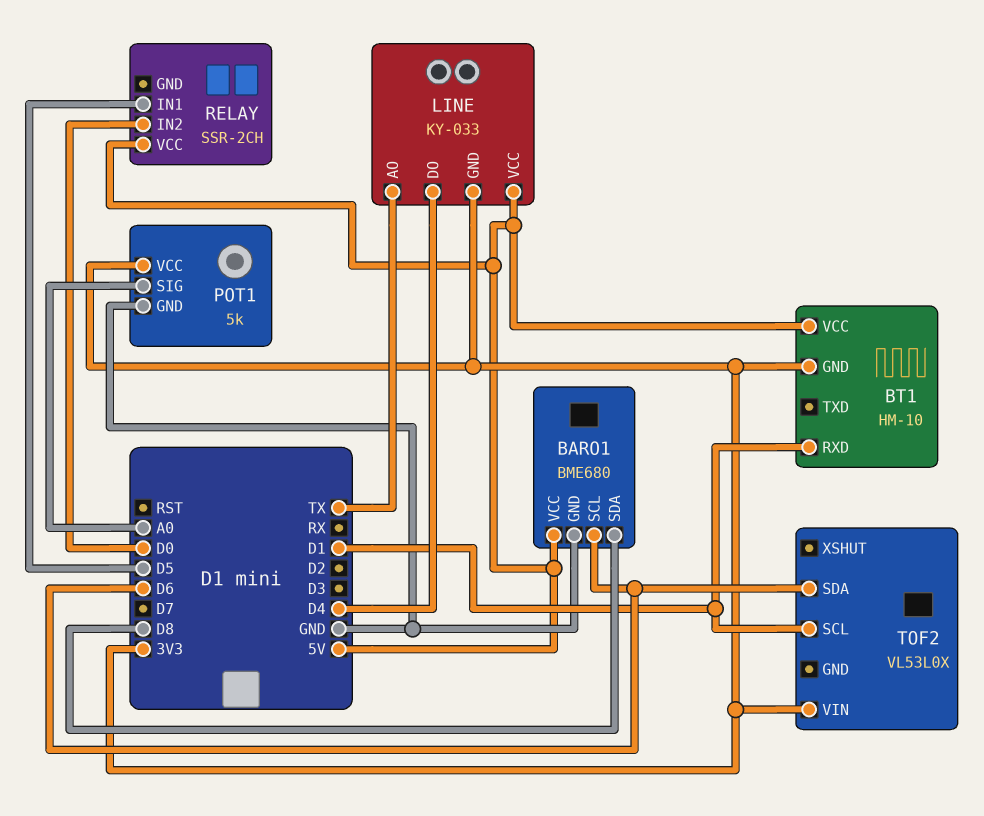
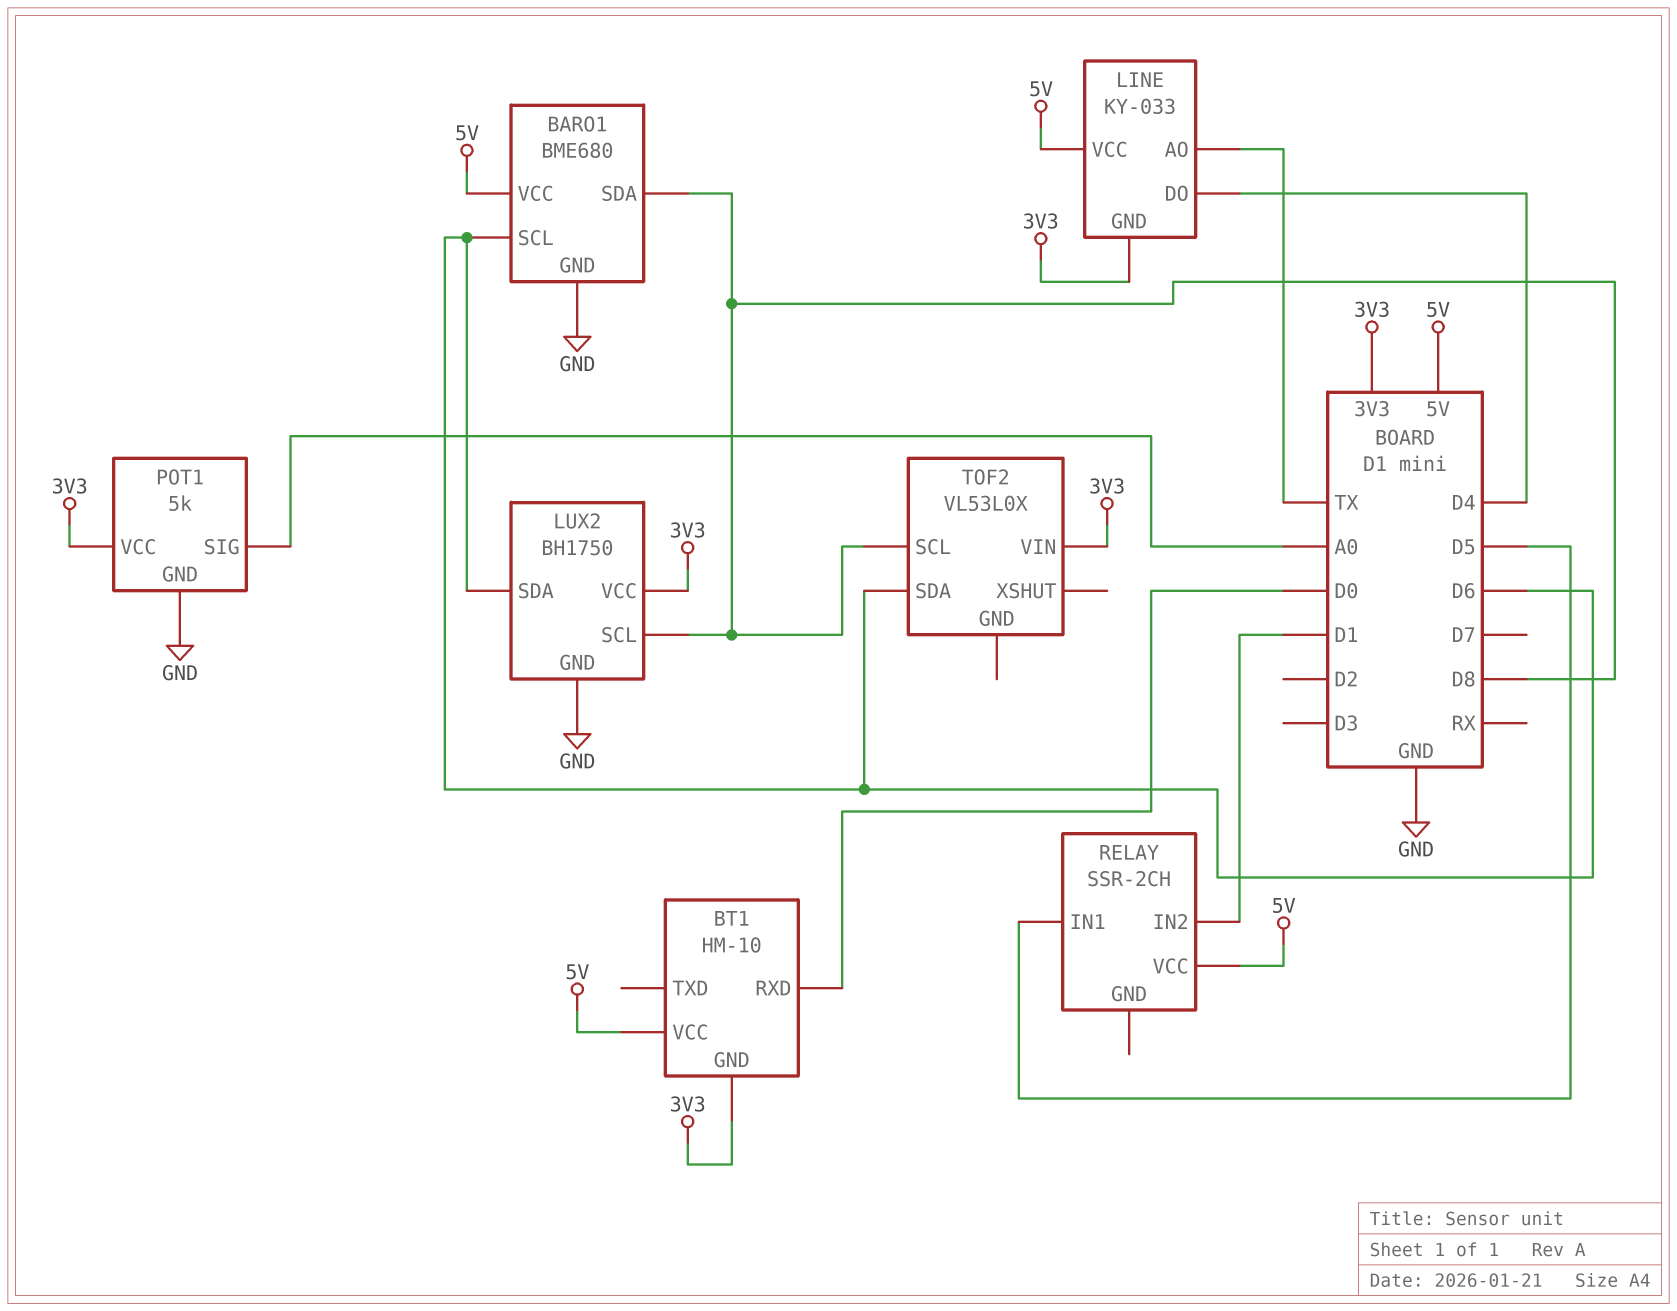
BT1 pin RXD: D1 -> D0
LUX2: none -> BH1750
LUX2 pin GND: none -> GND
LUX2 pin SCL: none -> D8
LUX2 pin SDA: none -> D6
LUX2 pin VCC: none -> 3V3
RELAY pin IN2: D0 -> D1
TOF2 pin SCL: D1 -> D8

